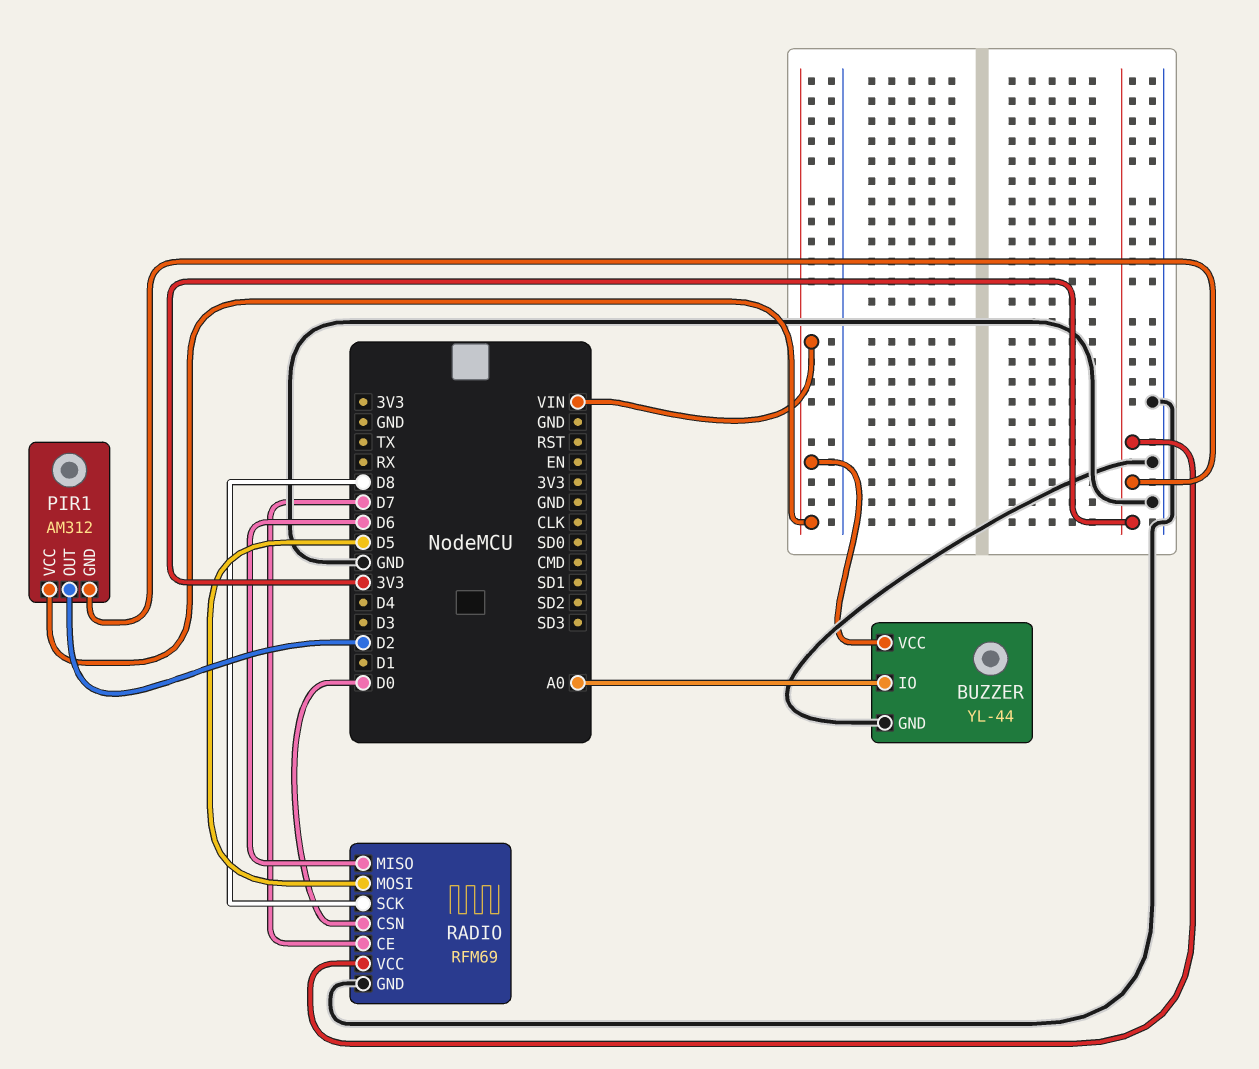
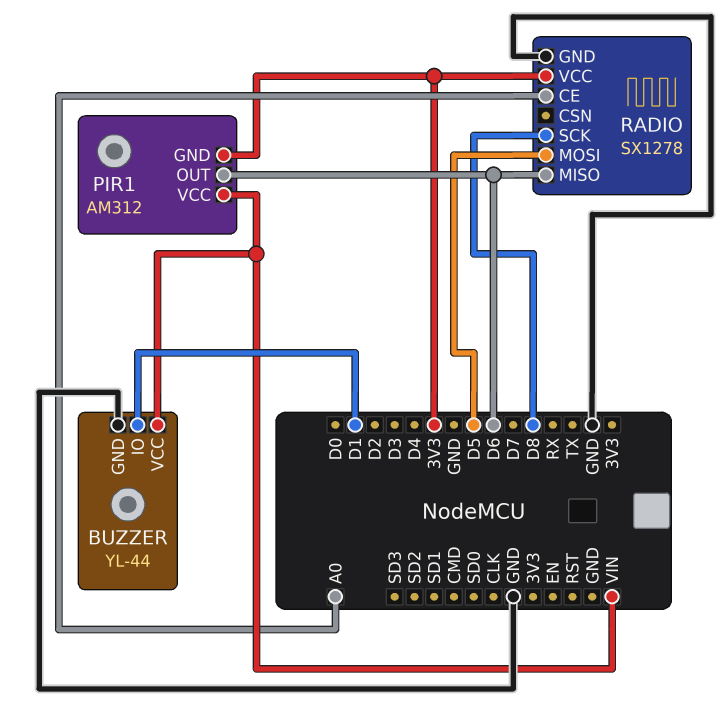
BUZZER pin IO: A0 -> D1
PIR1 pin OUT: D2 -> D6
RADIO: RFM69 -> SX1278
RADIO pin CE: D7 -> A0
RADIO pin CSN: D0 -> none

